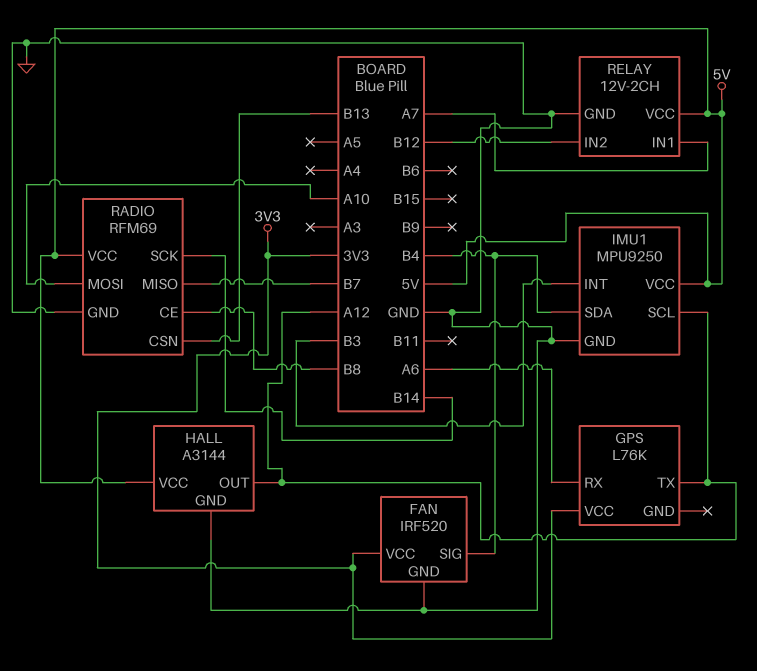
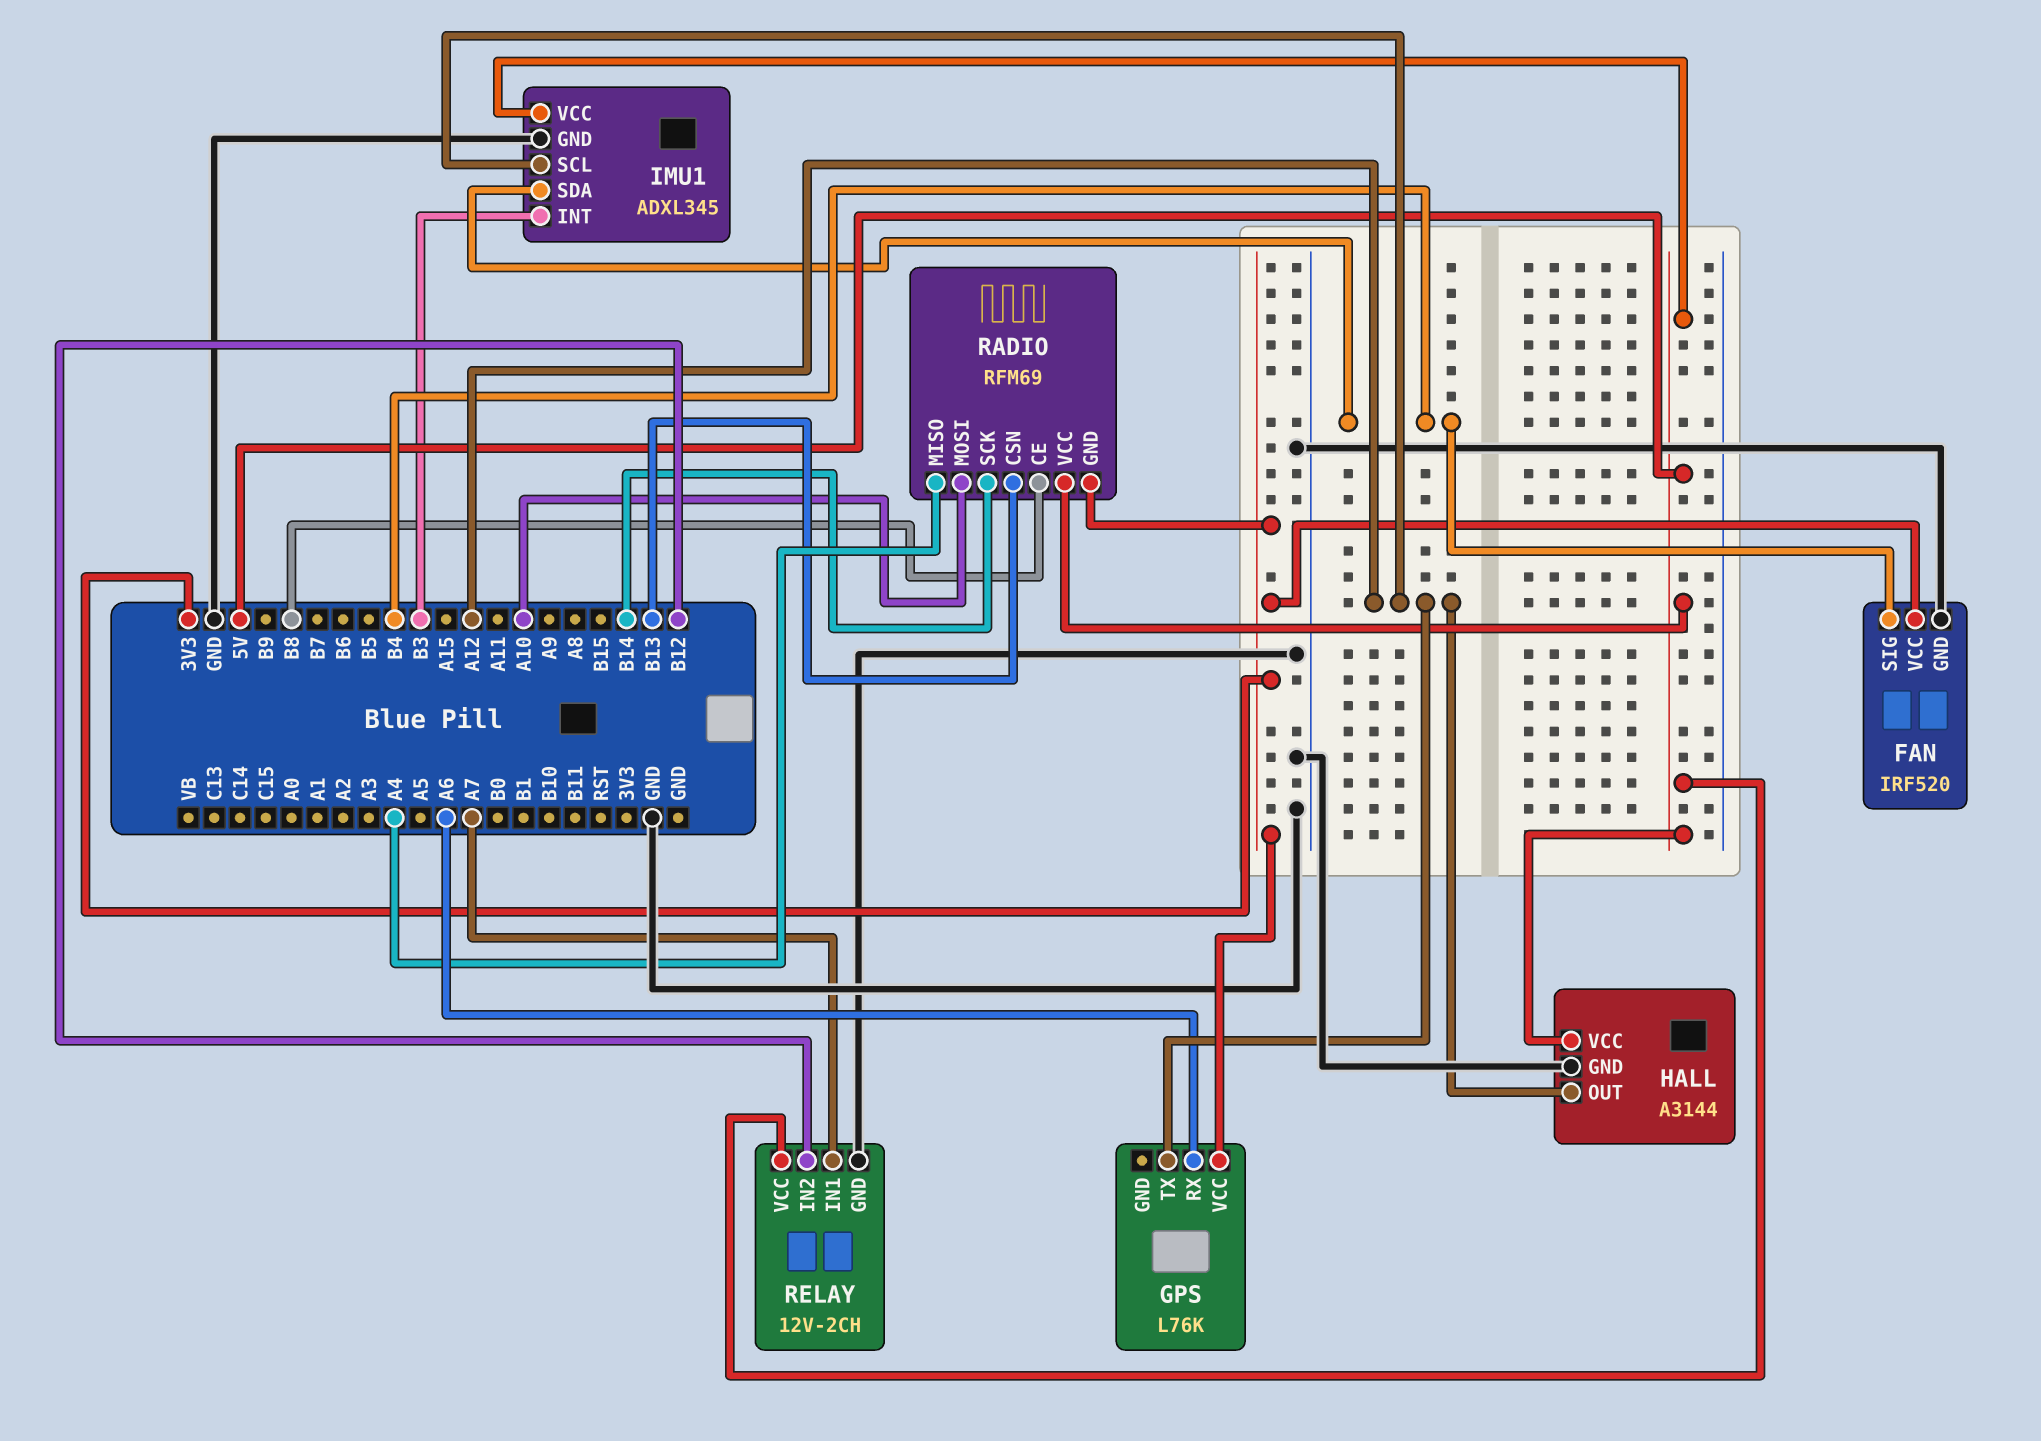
IMU1: MPU9250 -> ADXL345
RADIO pin GND: GND -> 3V3
RADIO pin MISO: B7 -> A4

